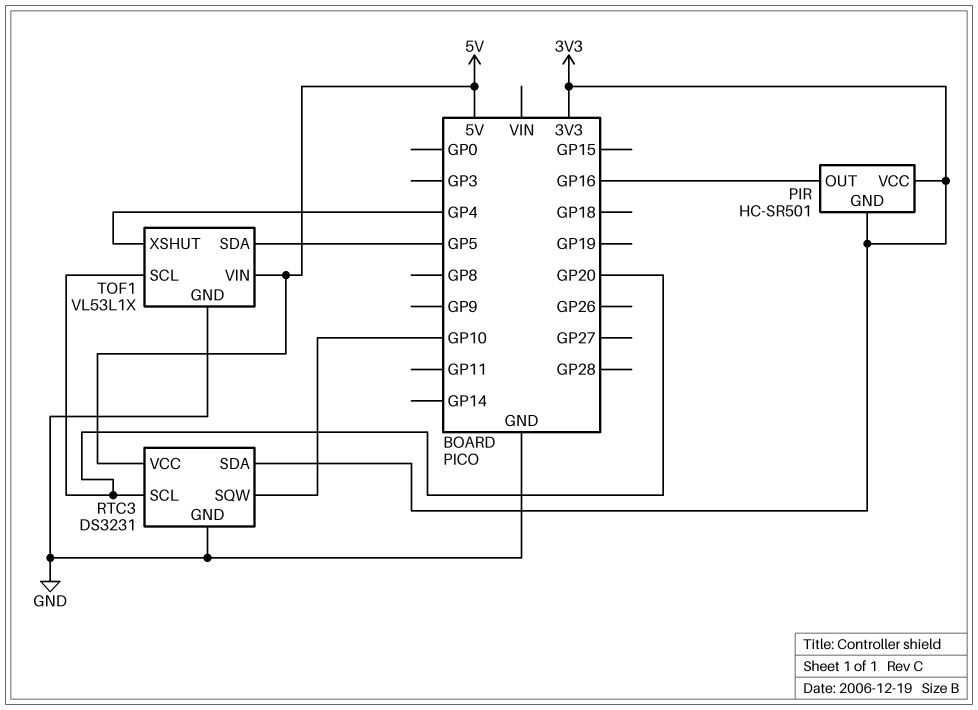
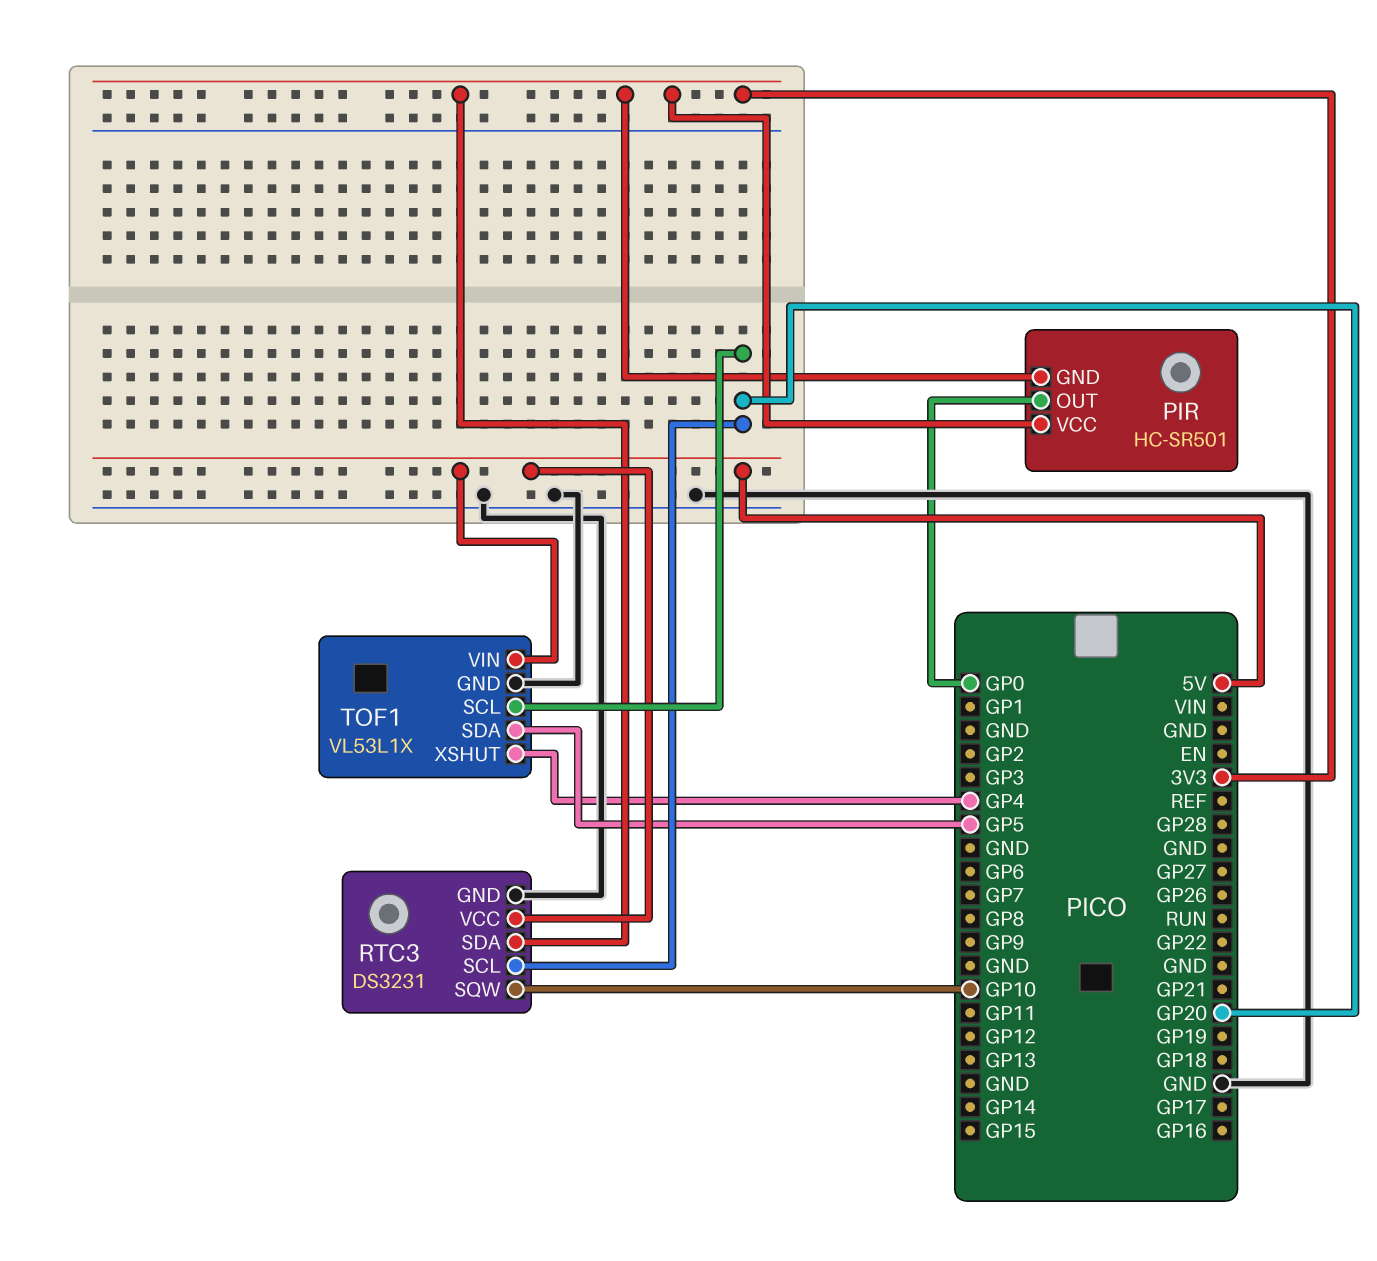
PIR pin OUT: GP16 -> GP0

